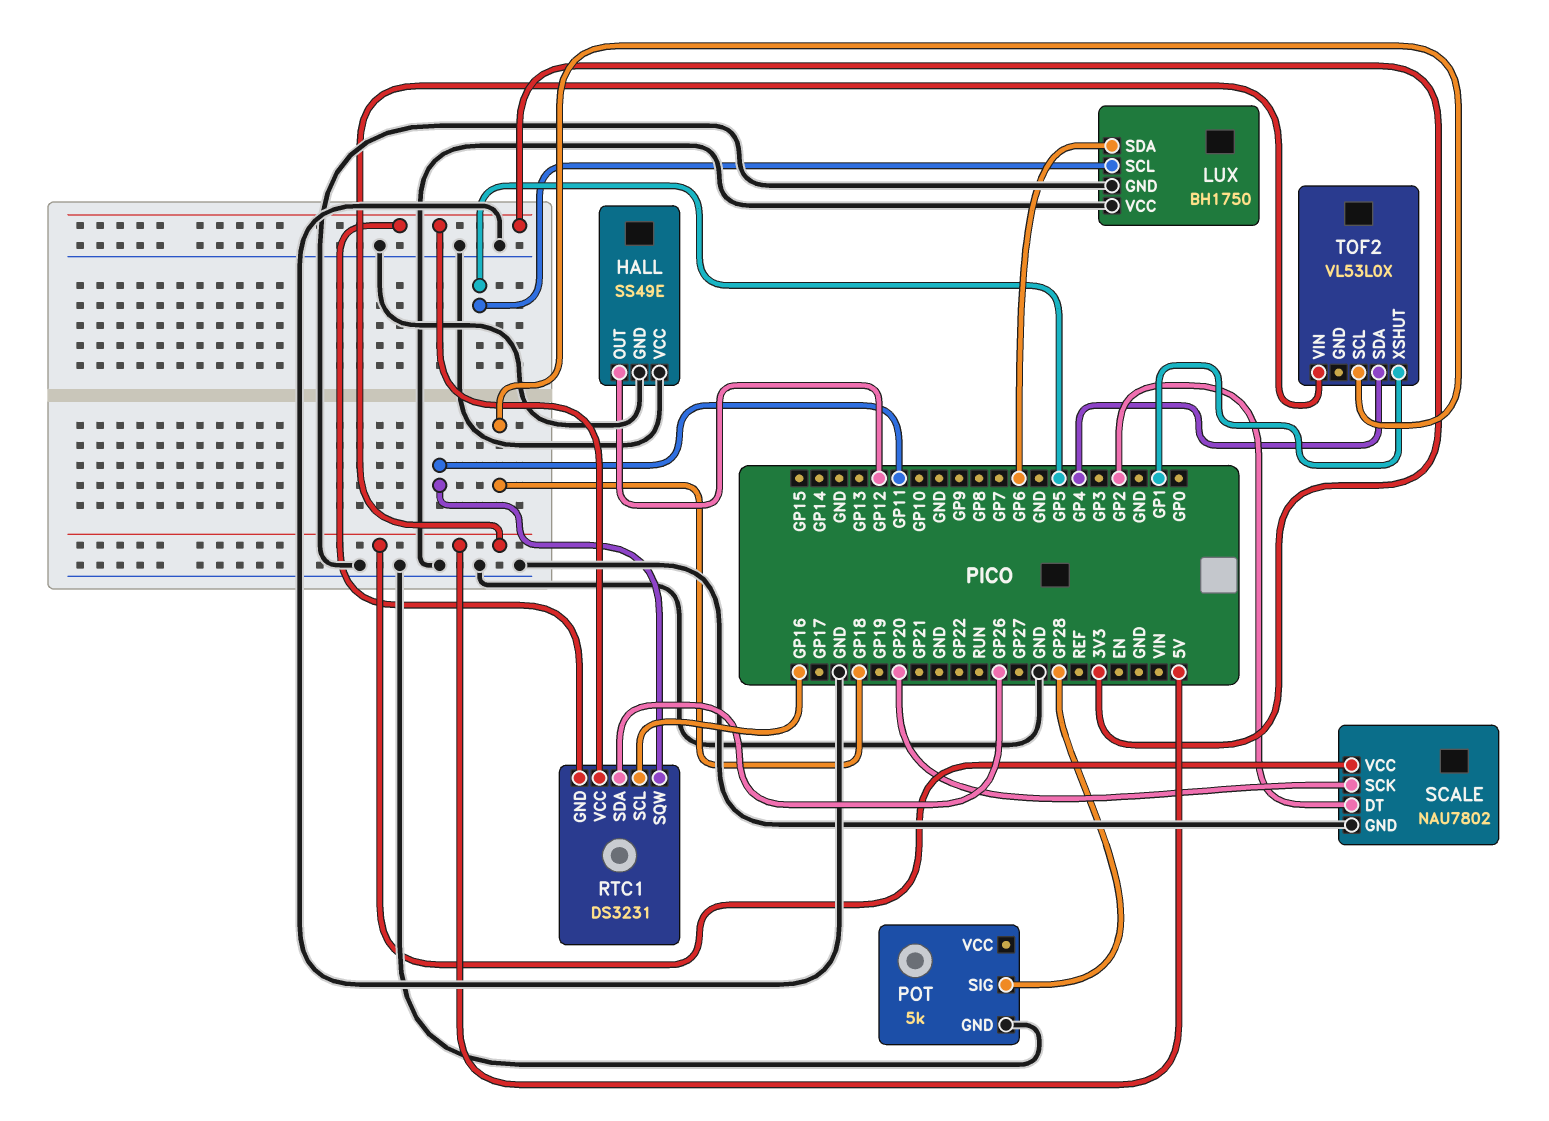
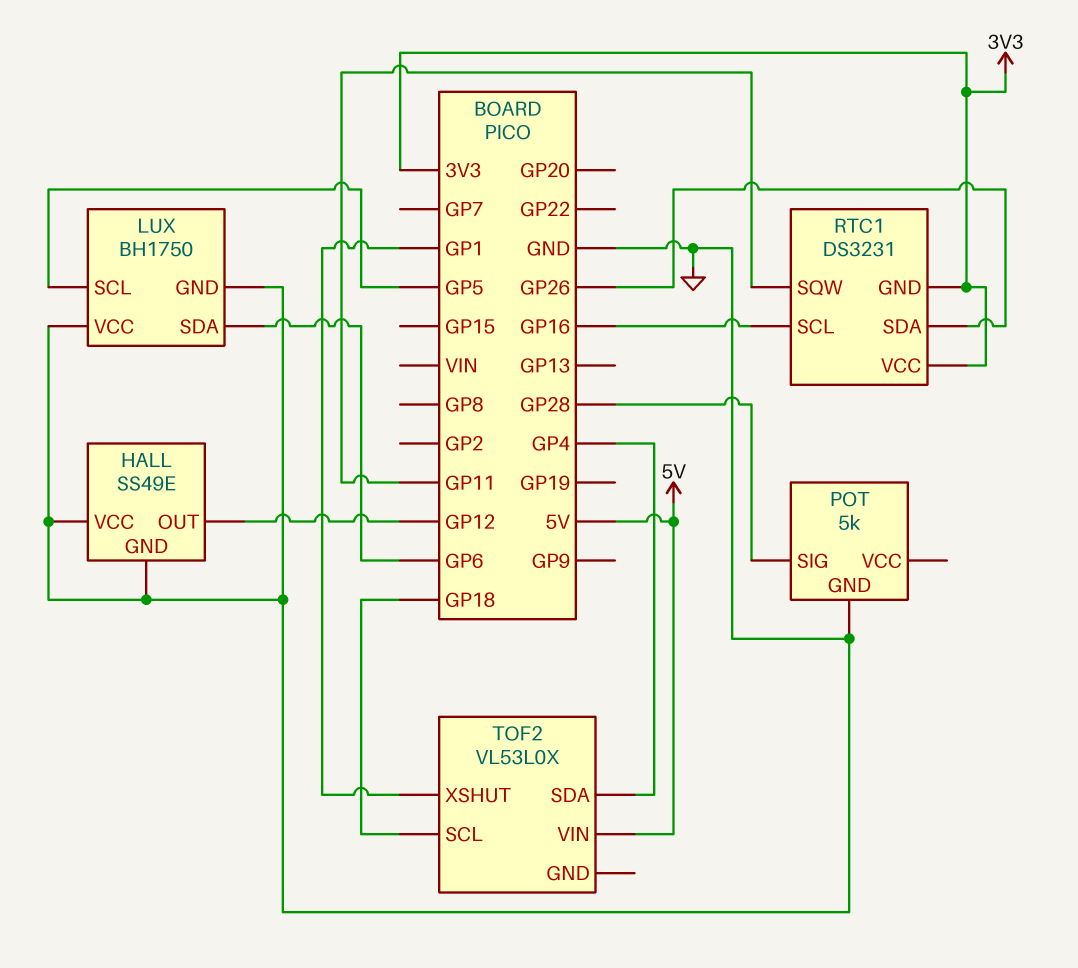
SCALE: NAU7802 -> none
SCALE pin DT: GP2 -> none
SCALE pin GND: GND -> none
SCALE pin SCK: GP20 -> none
SCALE pin VCC: 5V -> none

